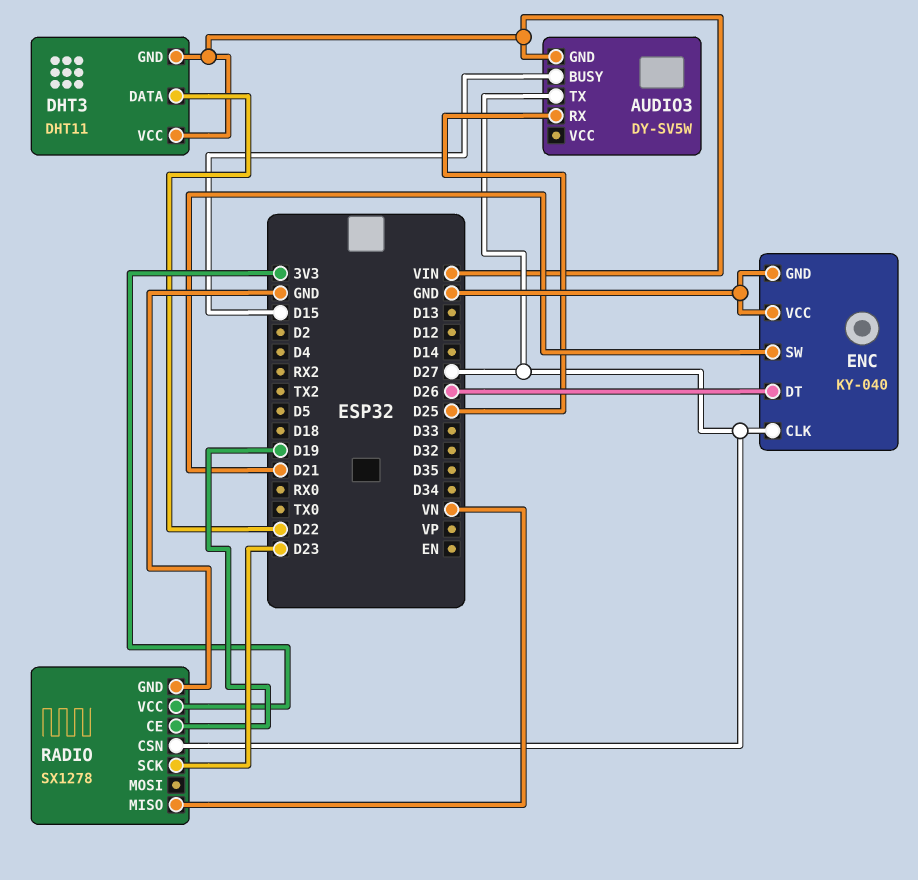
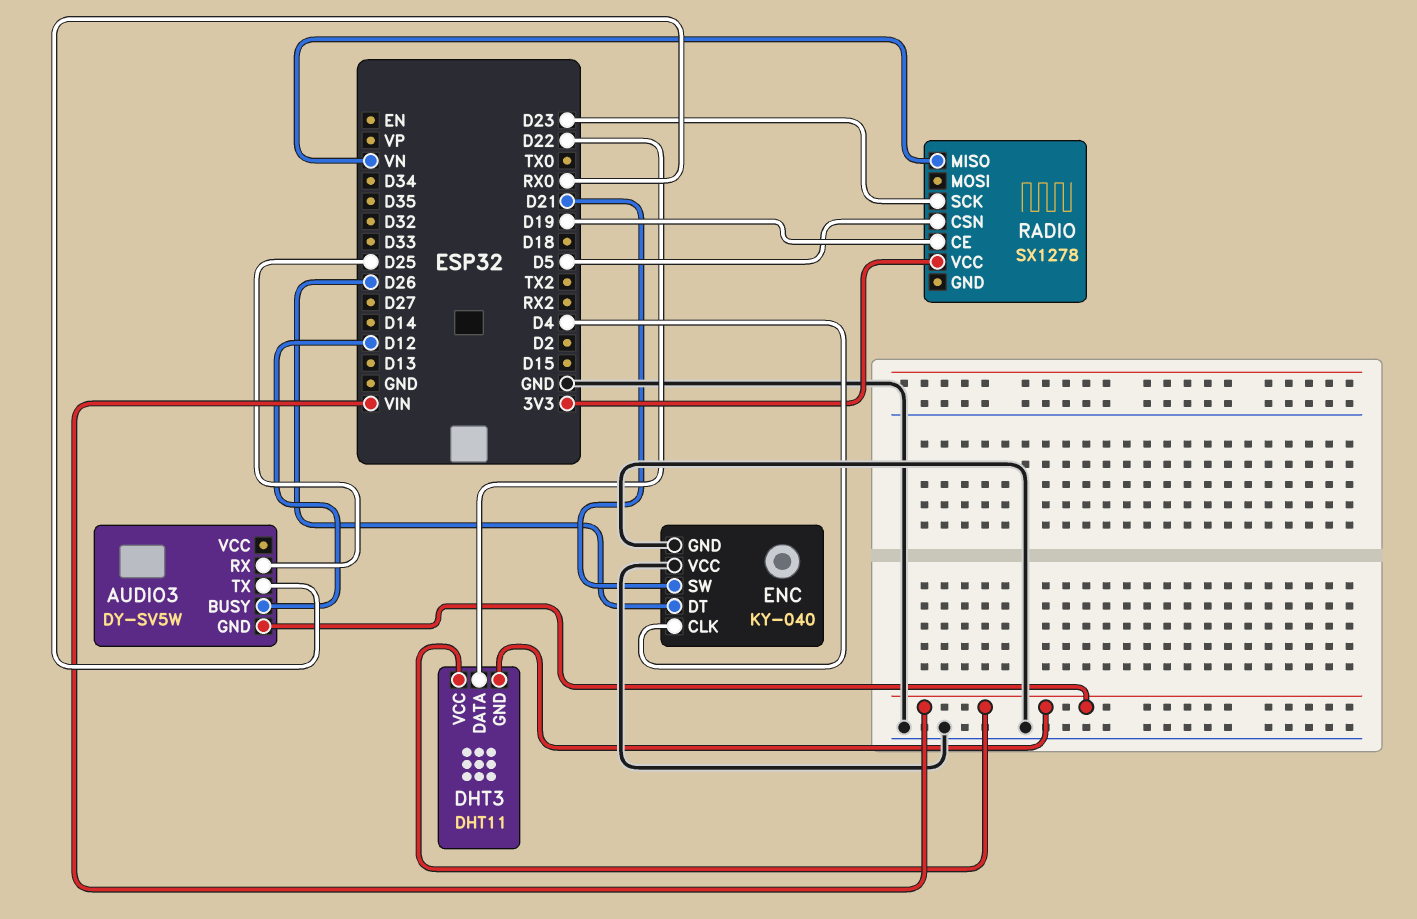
AUDIO3 pin BUSY: D15 -> D12
AUDIO3 pin TX: D27 -> RX0
ENC pin CLK: D27 -> D4
RADIO pin CSN: D27 -> D5
RADIO pin GND: GND -> none

